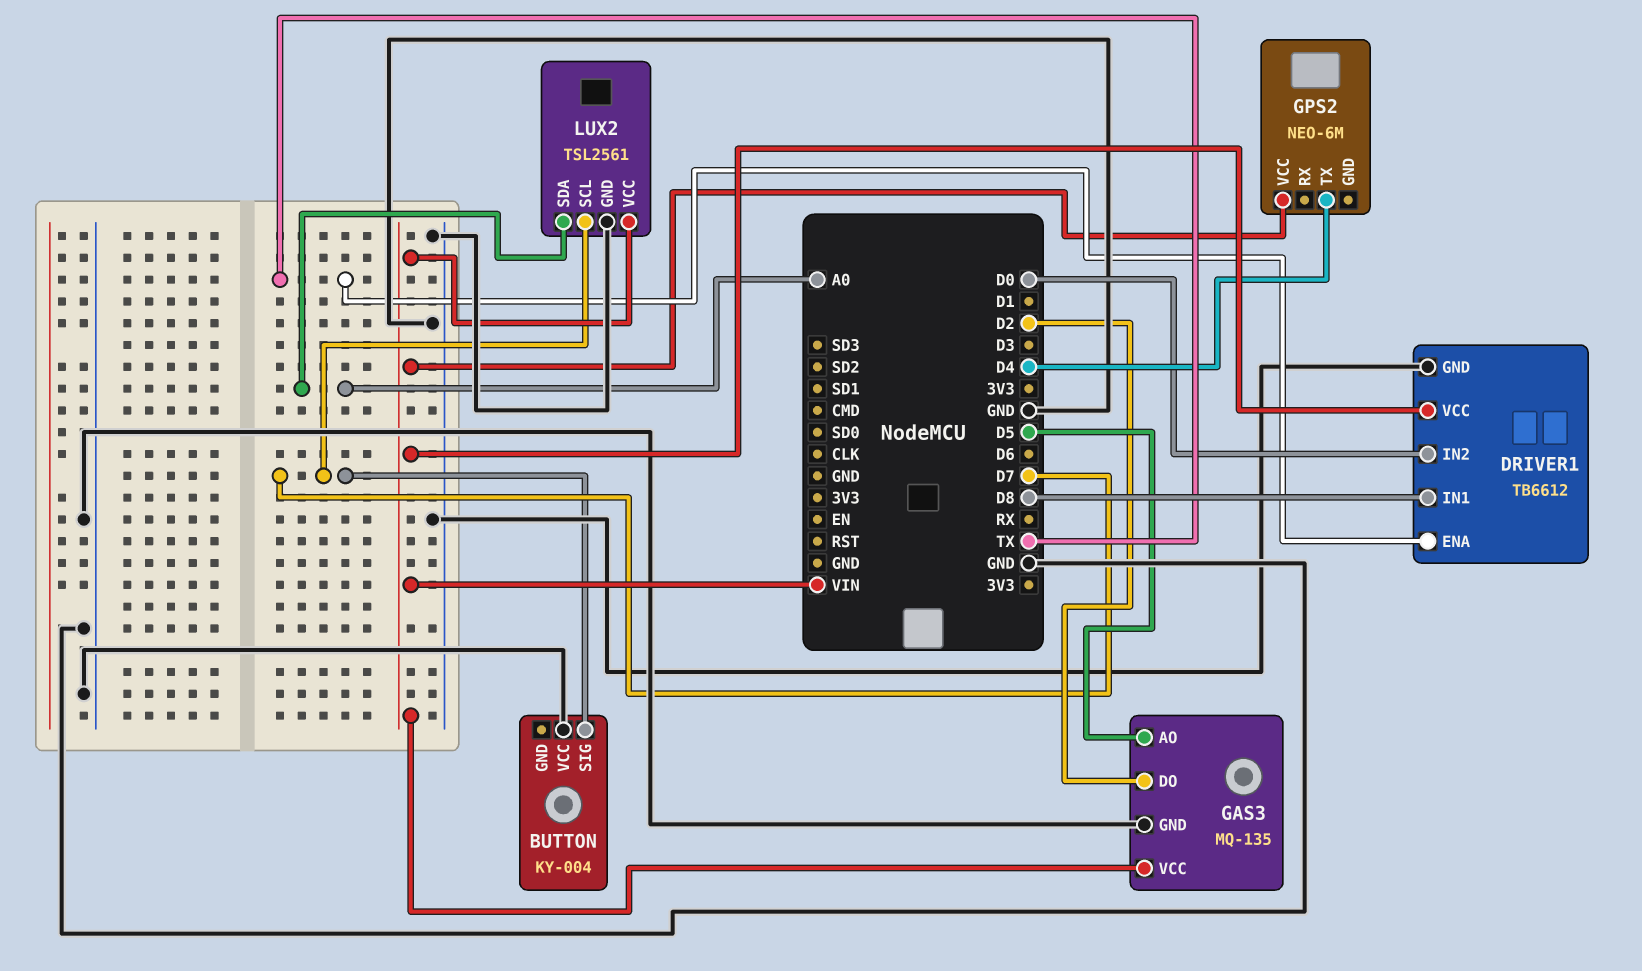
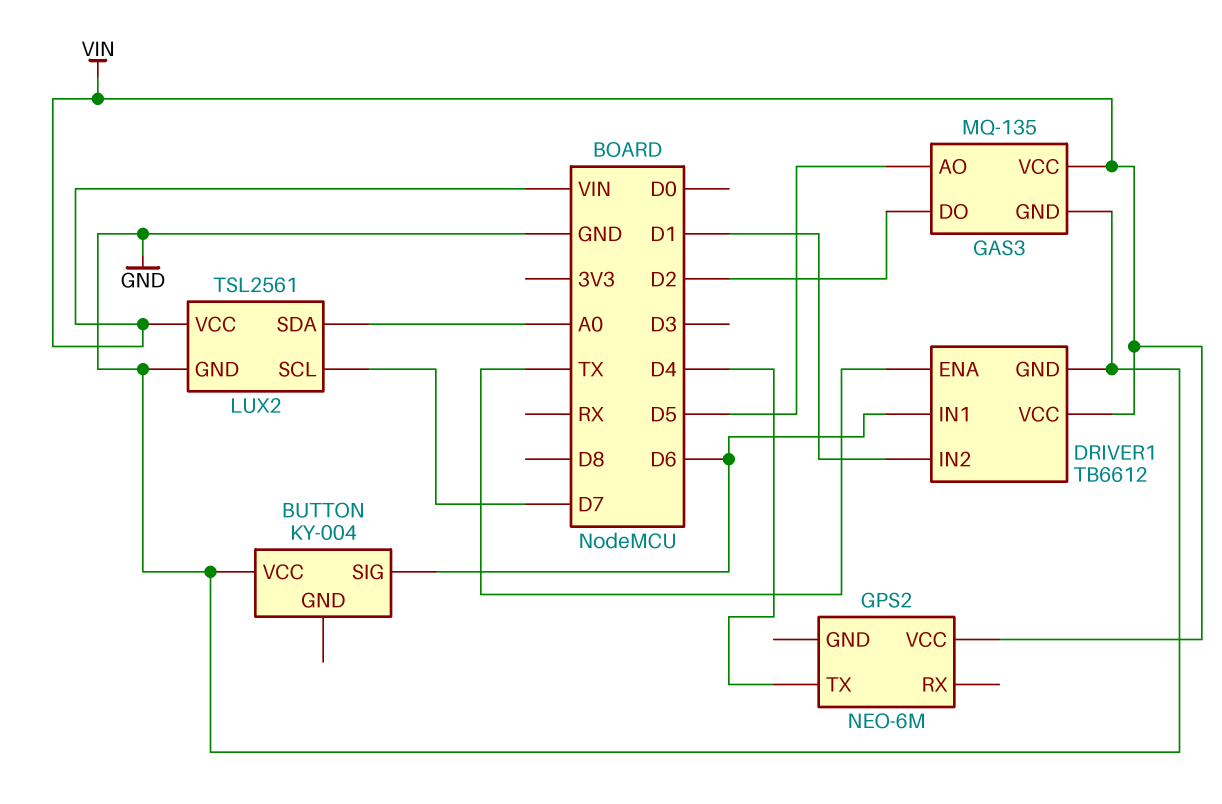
BUTTON pin SIG: D7 -> D6
DRIVER1 pin IN1: D8 -> D6
DRIVER1 pin IN2: D0 -> D1

